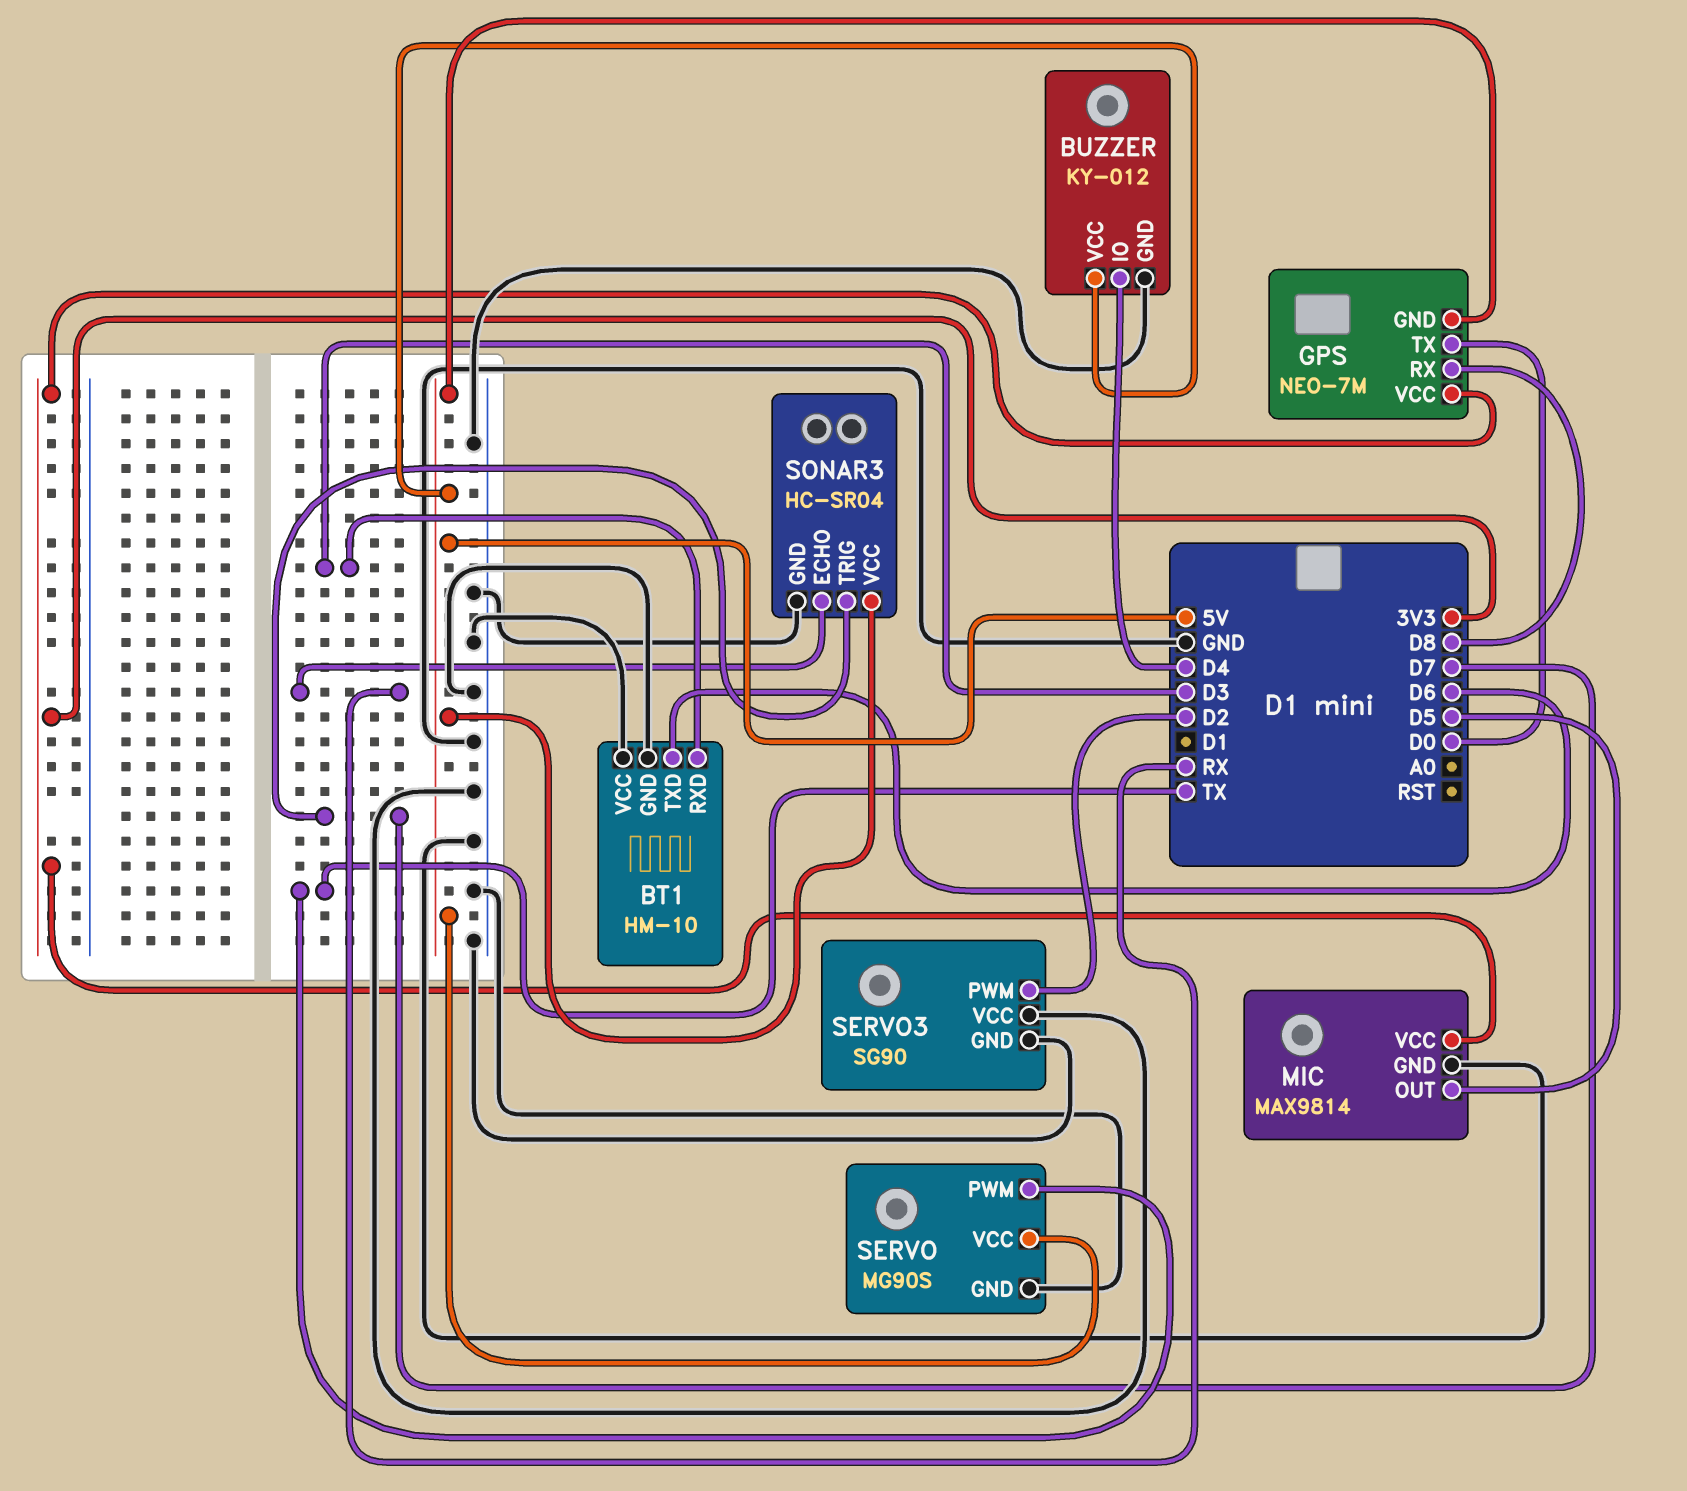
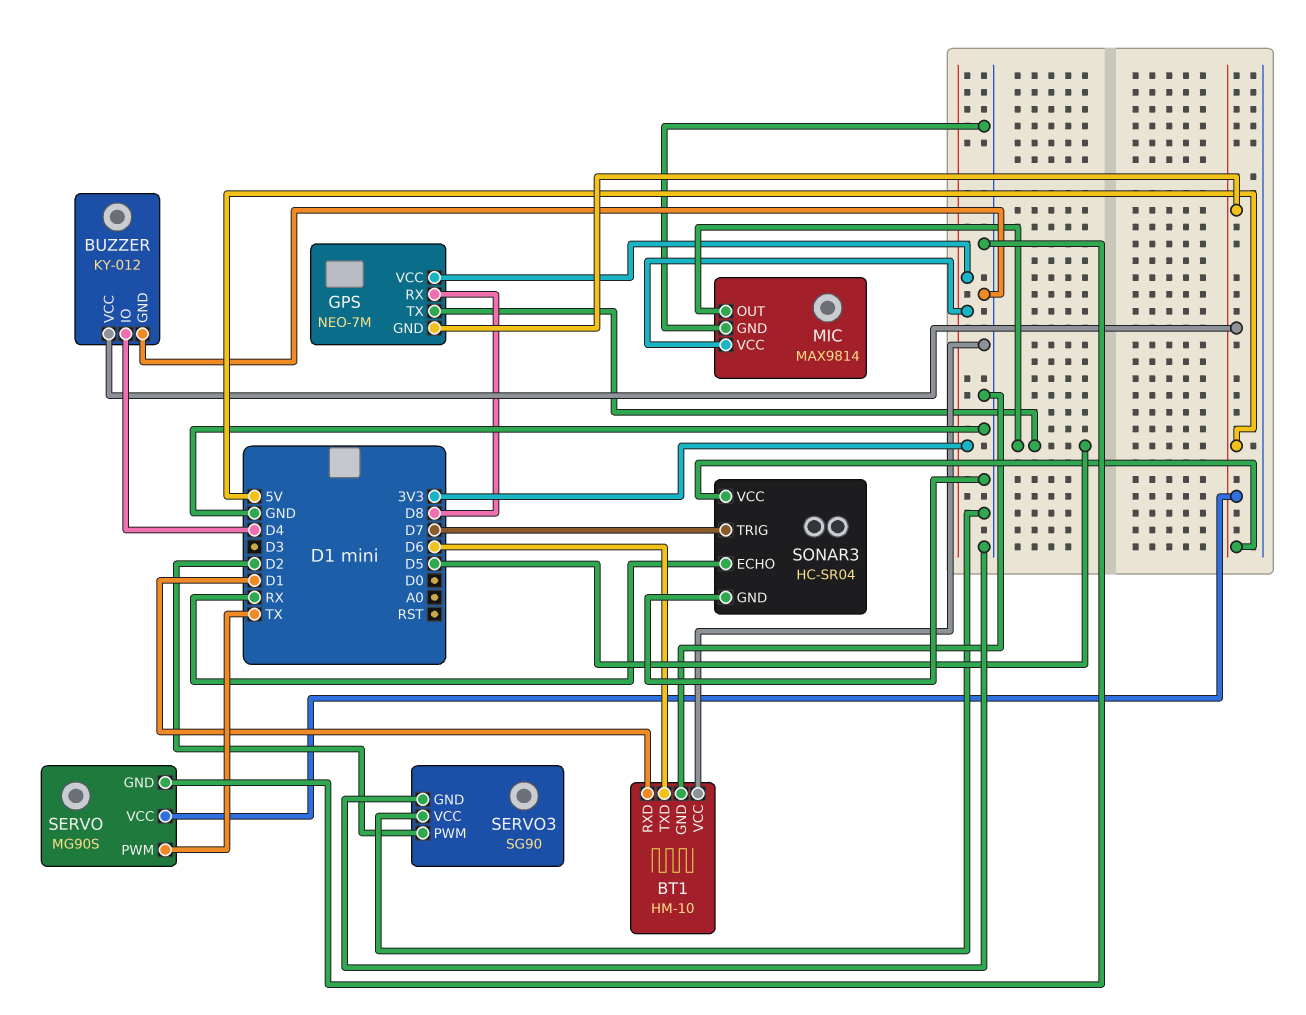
BT1 pin RXD: D3 -> D1
GPS pin TX: D0 -> D5

